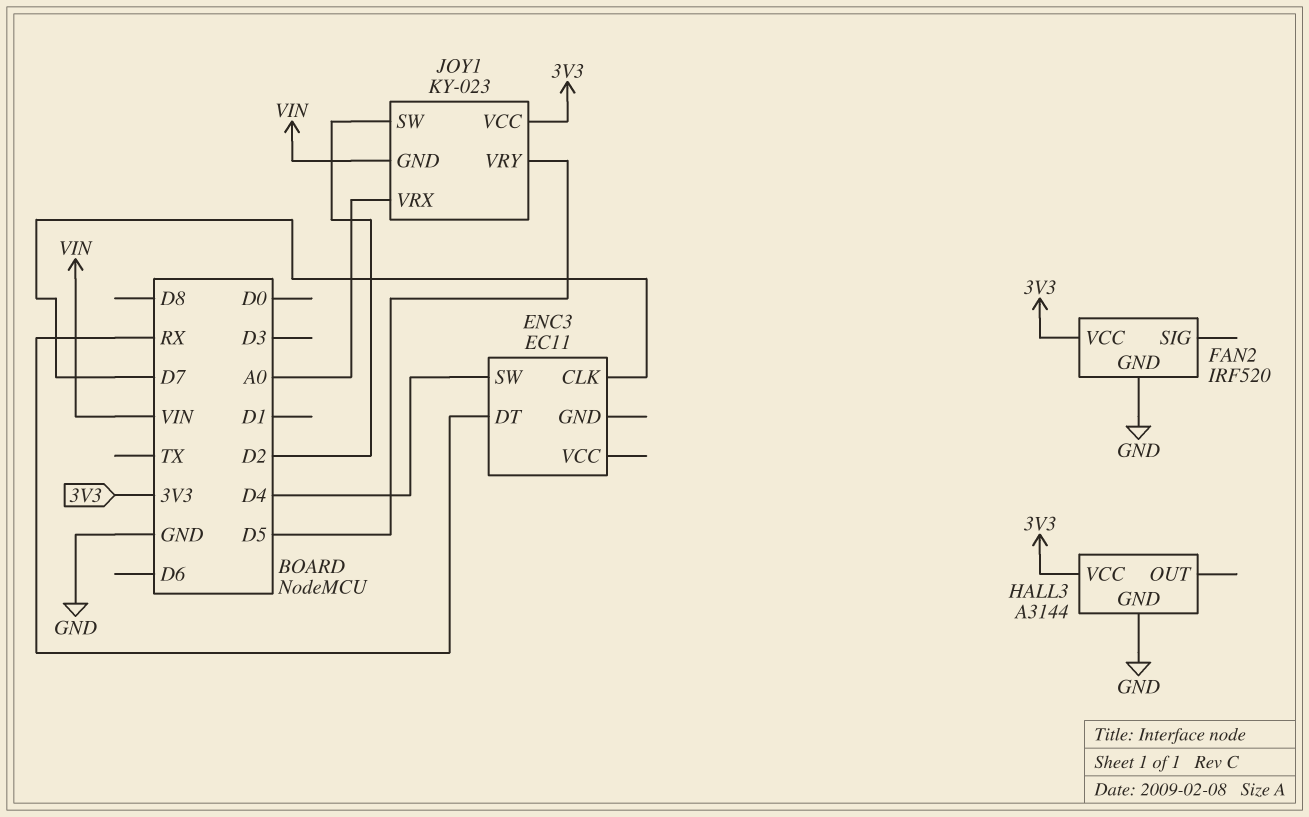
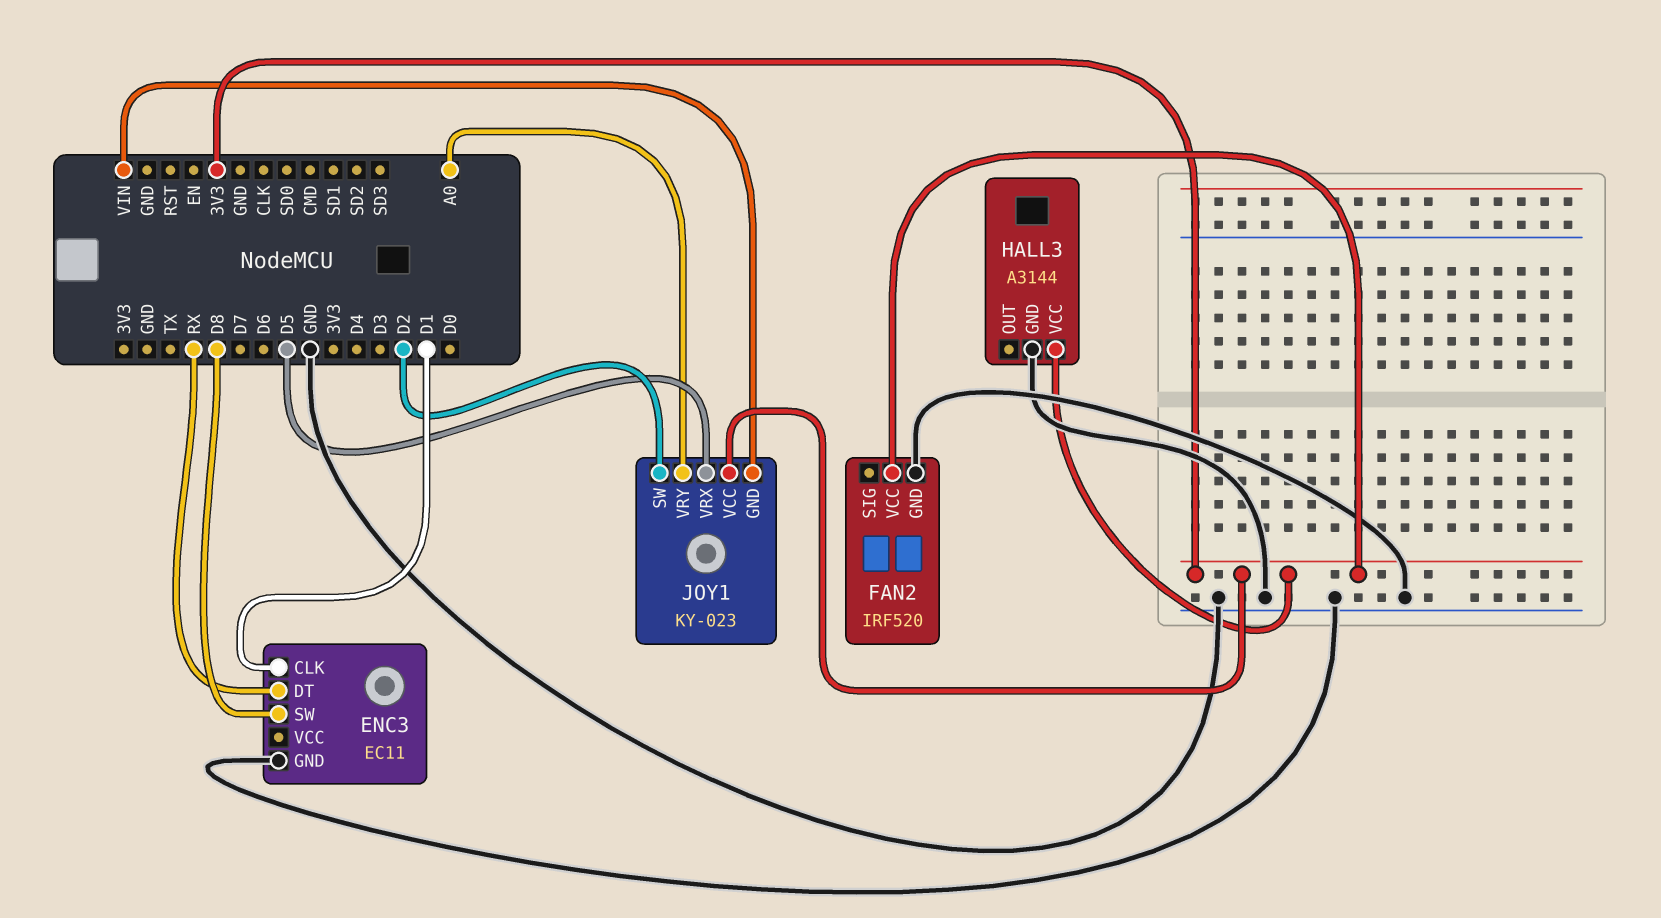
ENC3 pin CLK: D7 -> D1
ENC3 pin GND: none -> GND
ENC3 pin SW: D4 -> D8
JOY1 pin VRX: A0 -> D5
JOY1 pin VRY: D5 -> A0

